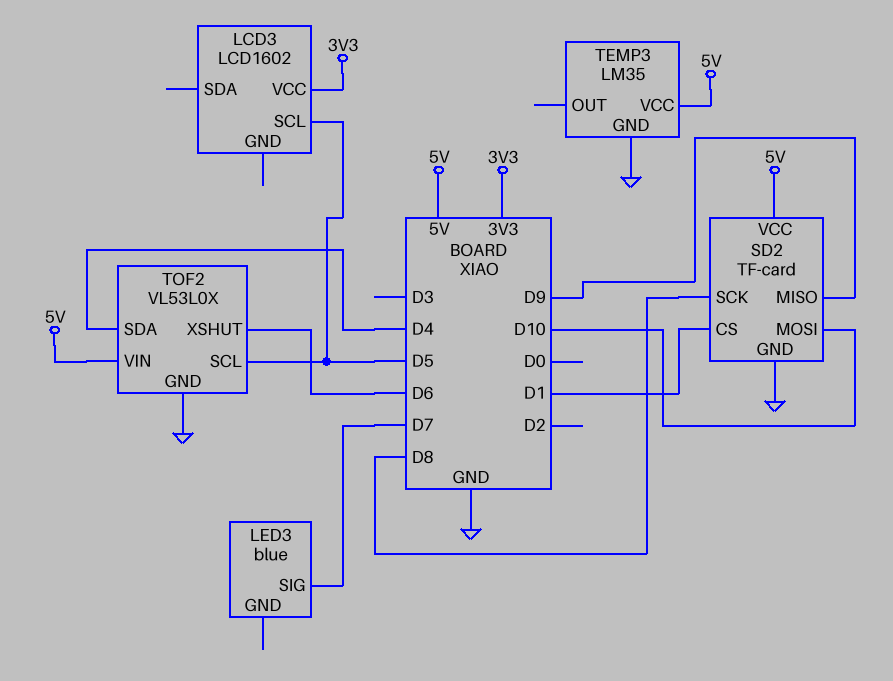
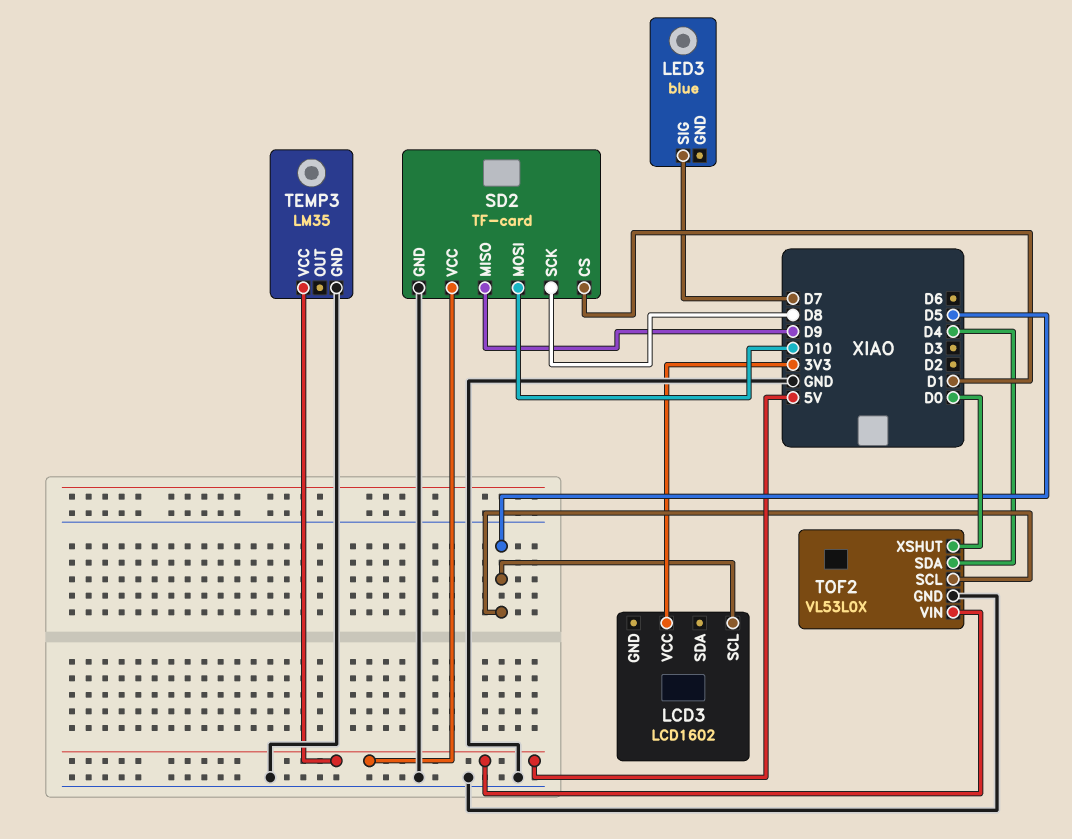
TOF2 pin XSHUT: D6 -> D0

